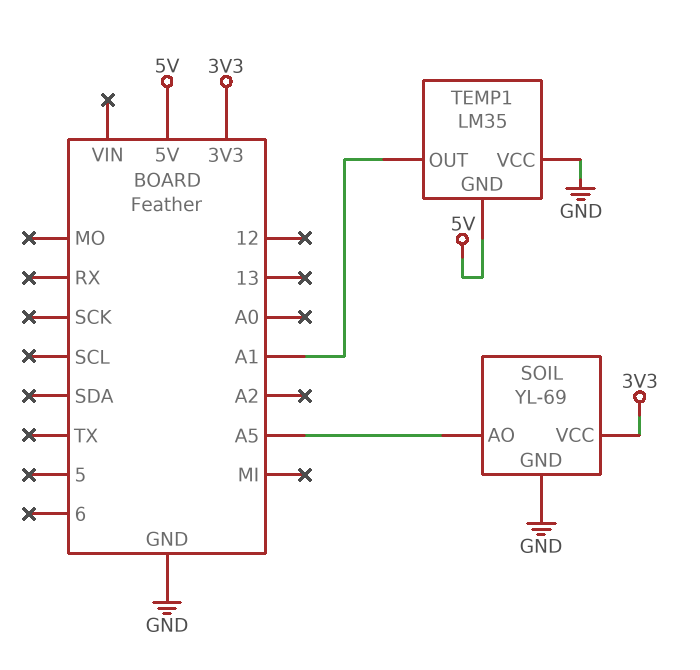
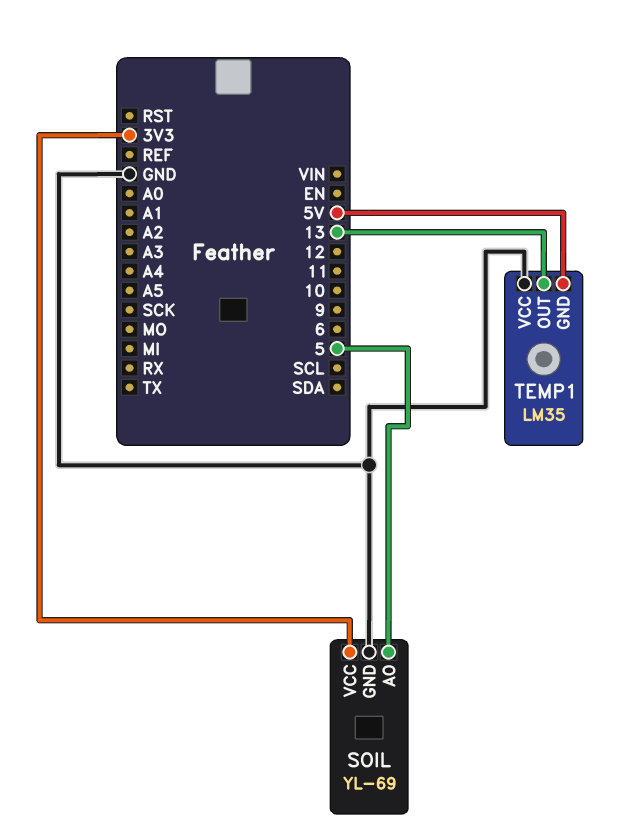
SOIL pin AO: A5 -> 5
TEMP1 pin OUT: A1 -> 13

